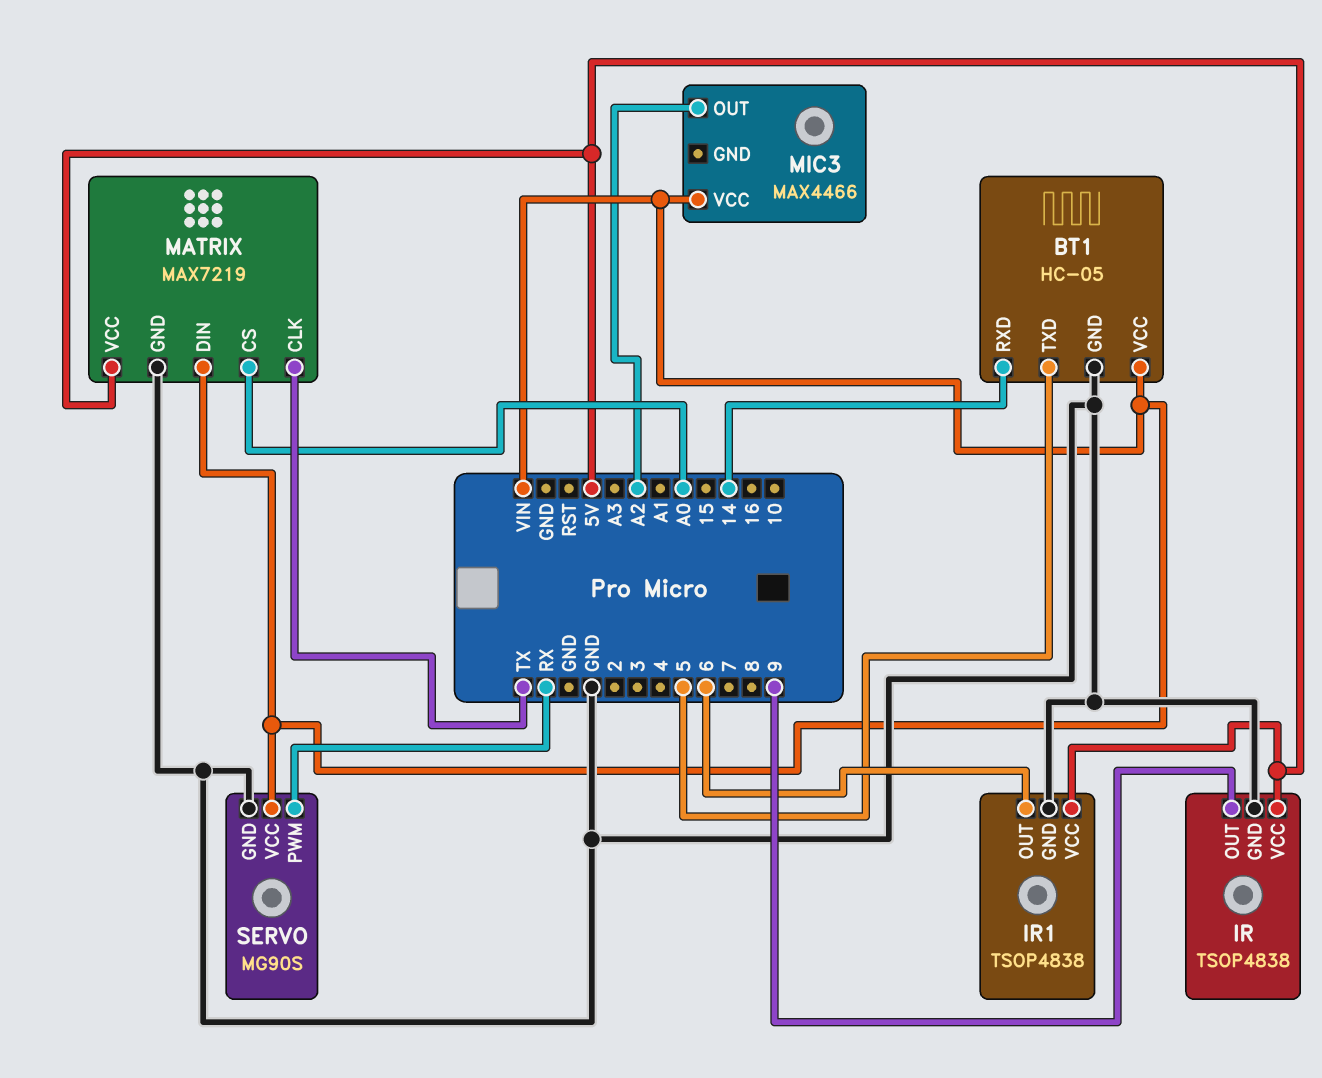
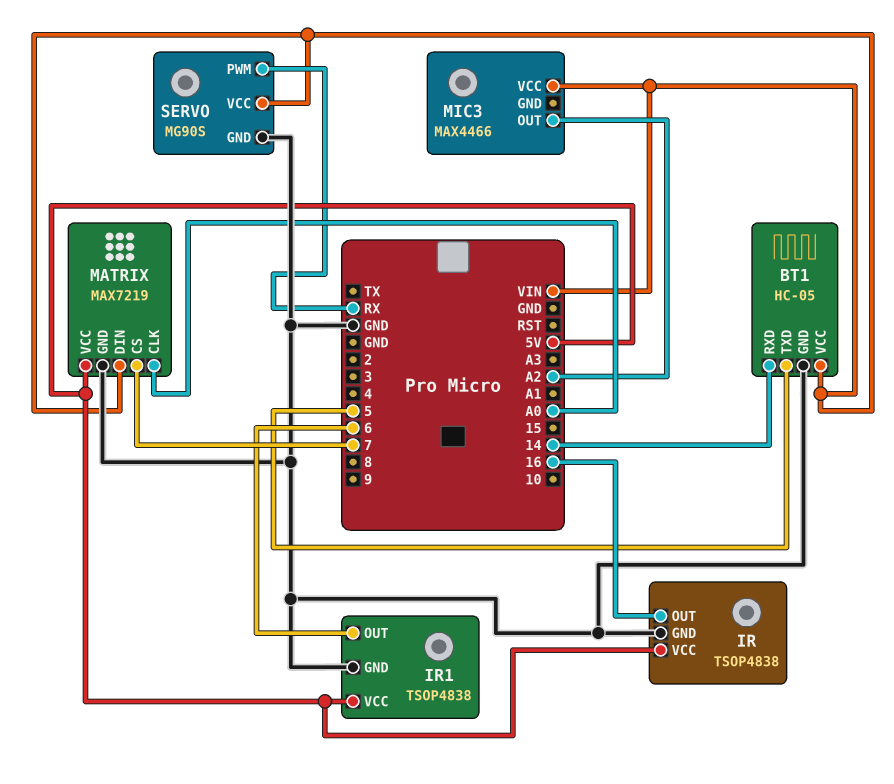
IR pin OUT: 9 -> 16
MATRIX pin CLK: TX -> A0
MATRIX pin CS: A0 -> 7

